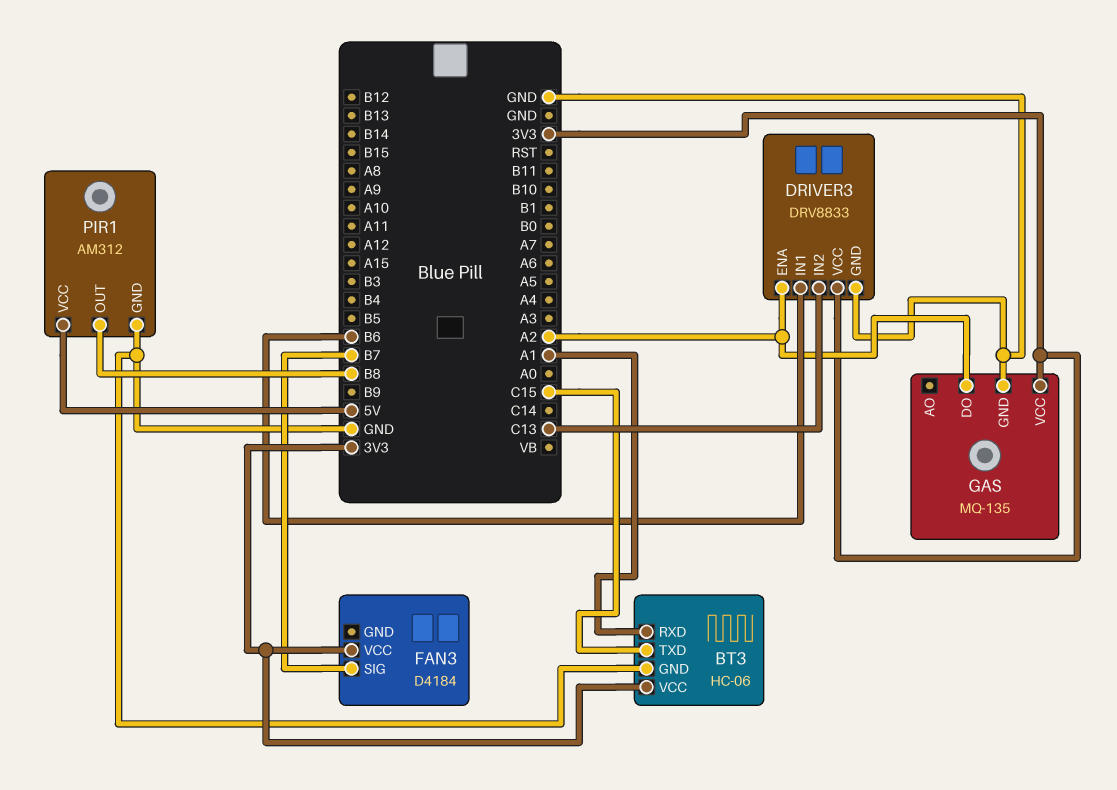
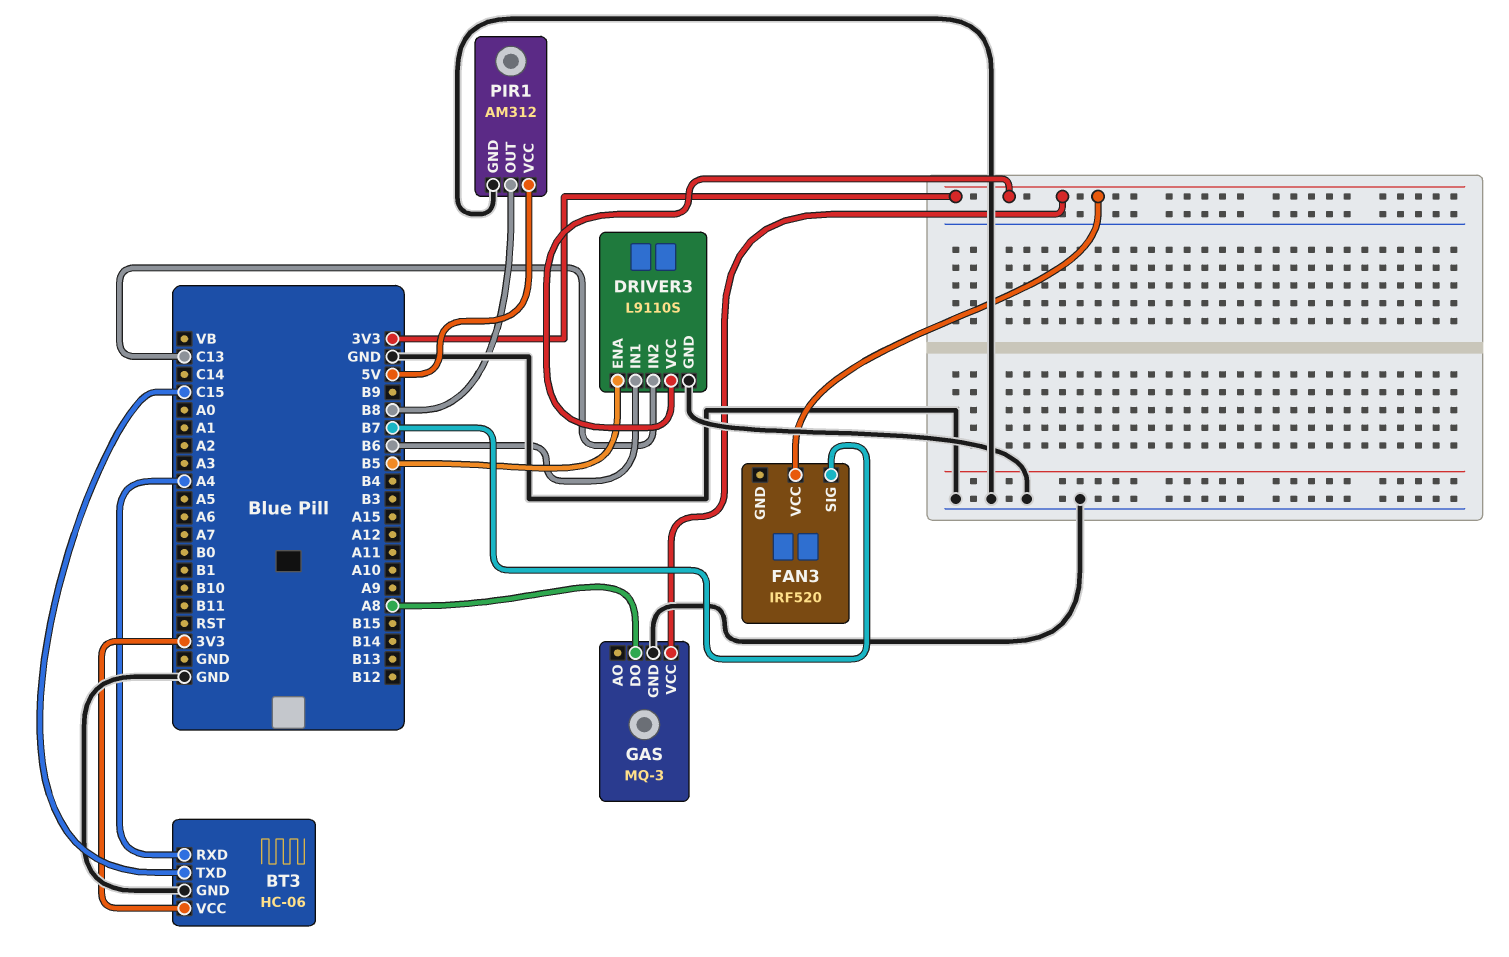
BT3 pin RXD: A1 -> A4
DRIVER3: DRV8833 -> L9110S
DRIVER3 pin ENA: A2 -> B5
FAN3: D4184 -> IRF520
GAS: MQ-135 -> MQ-3
GAS pin DO: A2 -> A8

